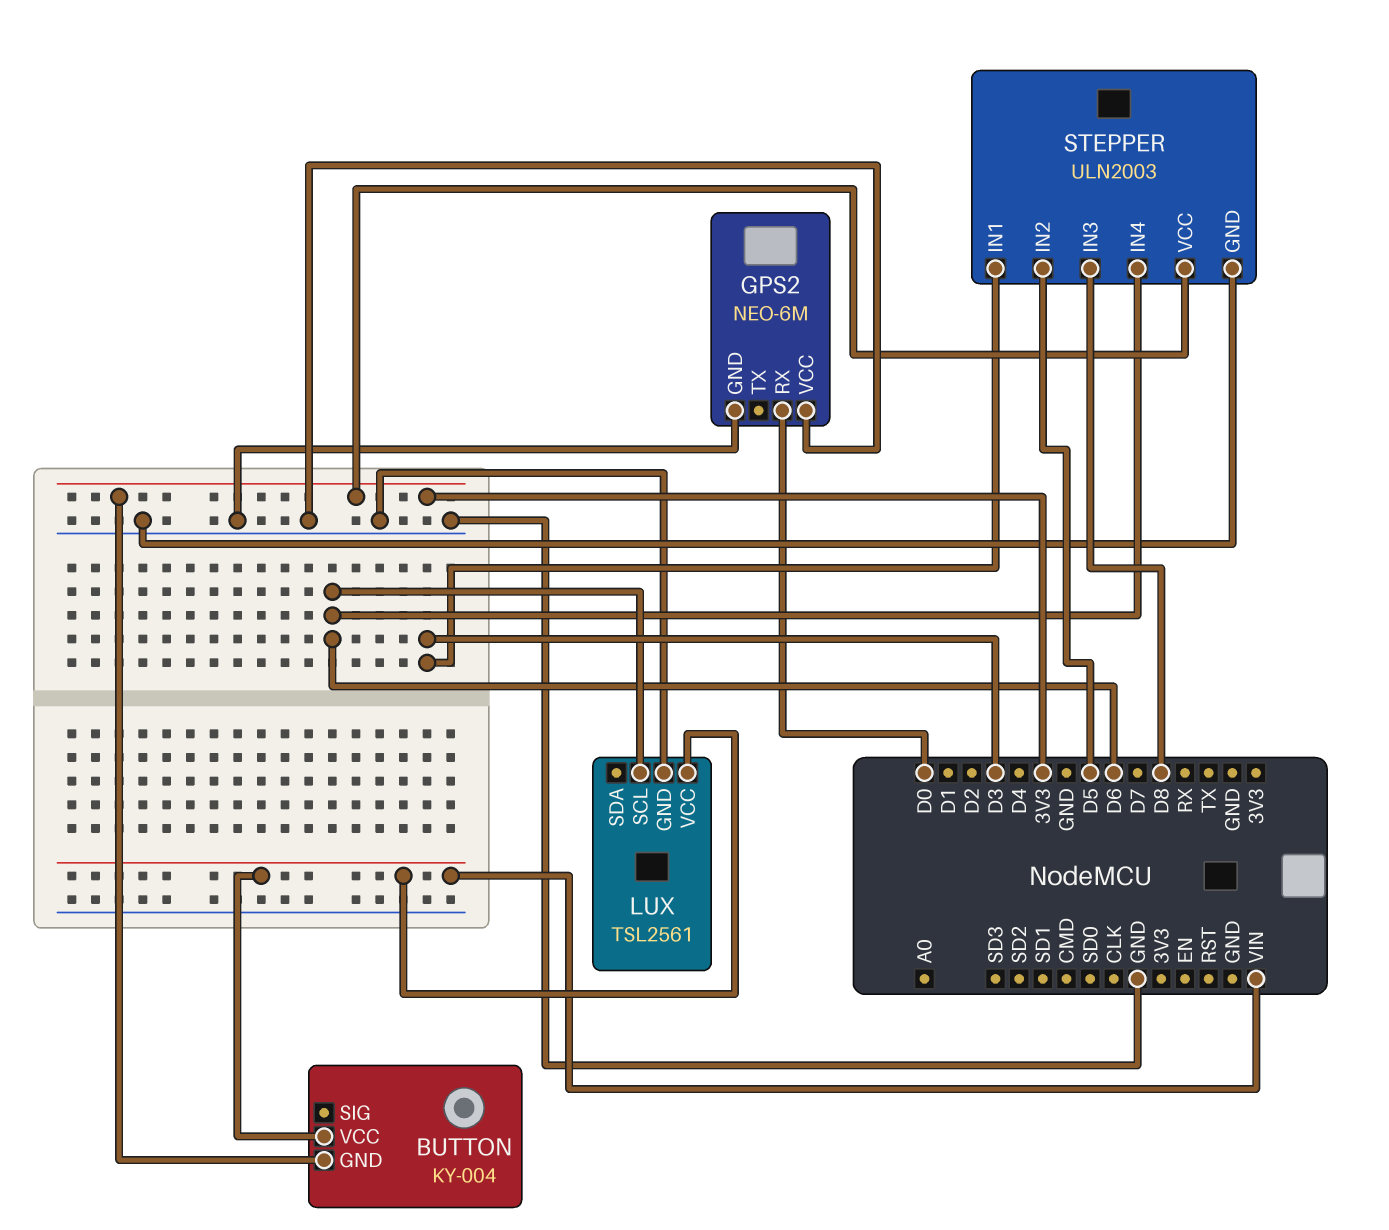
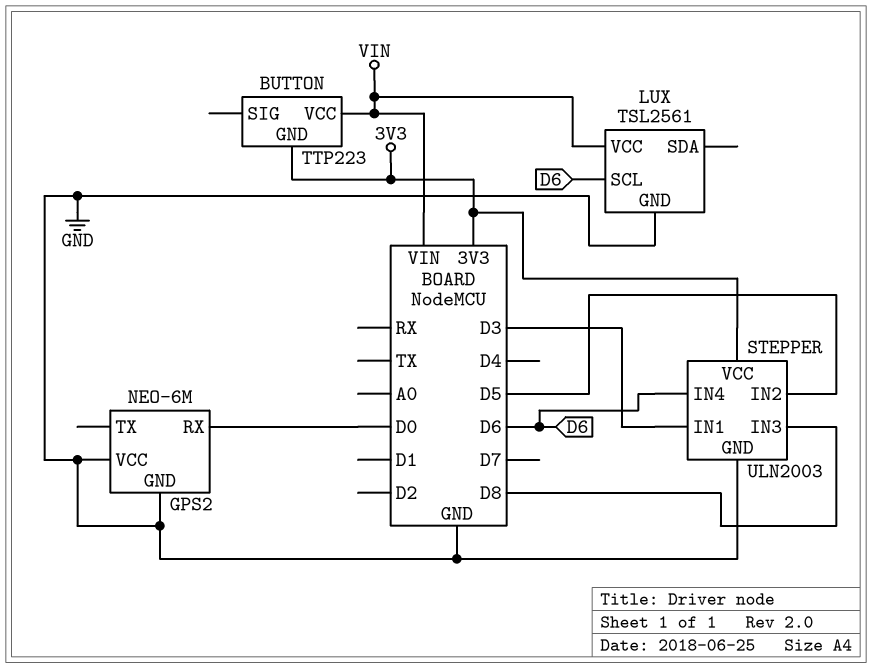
BUTTON: KY-004 -> TTP223

